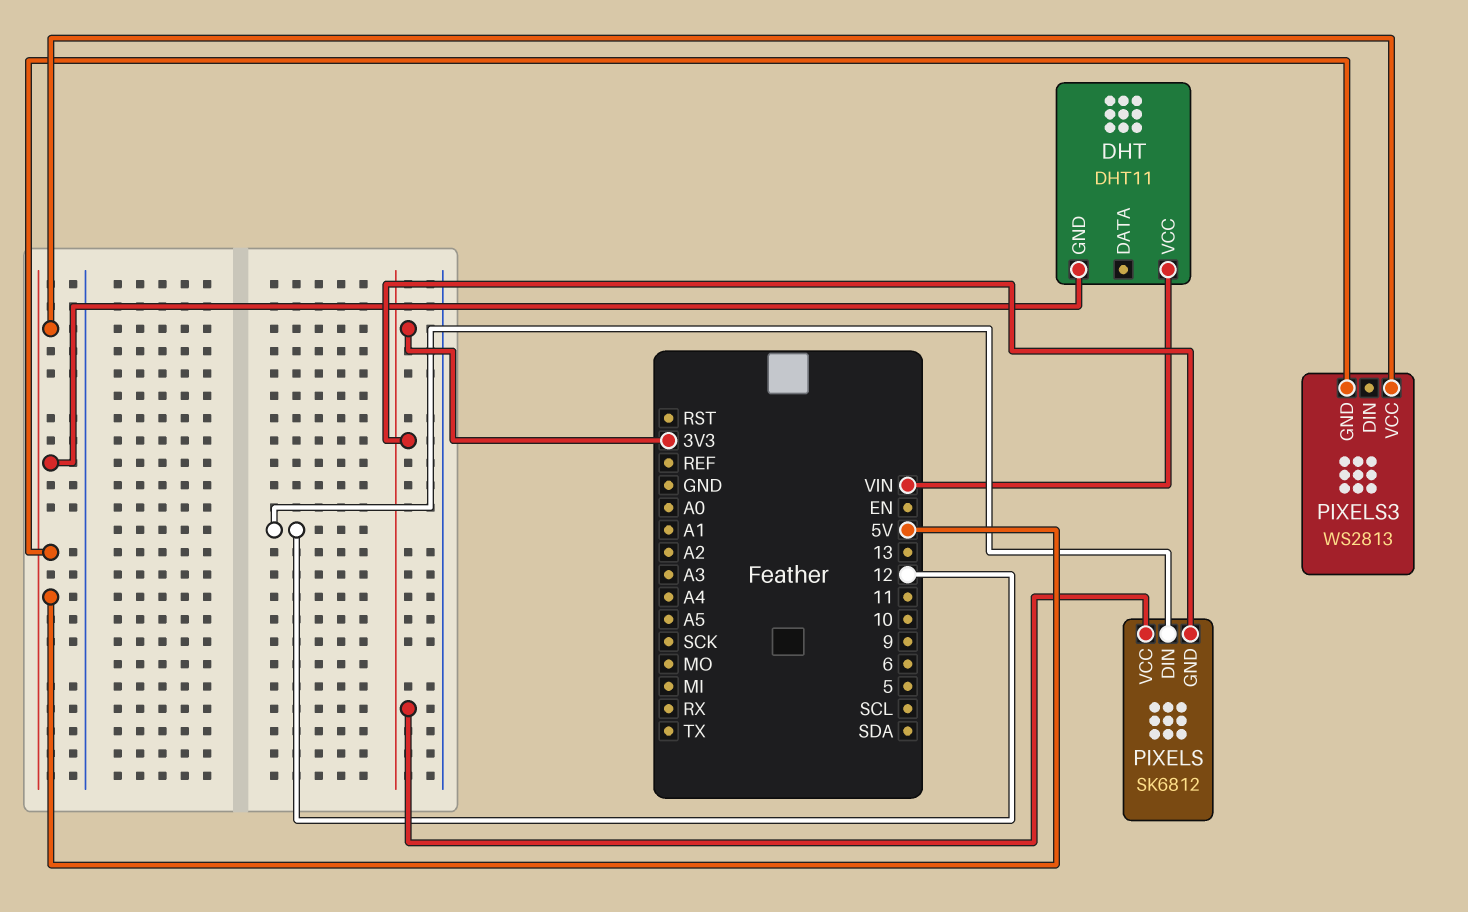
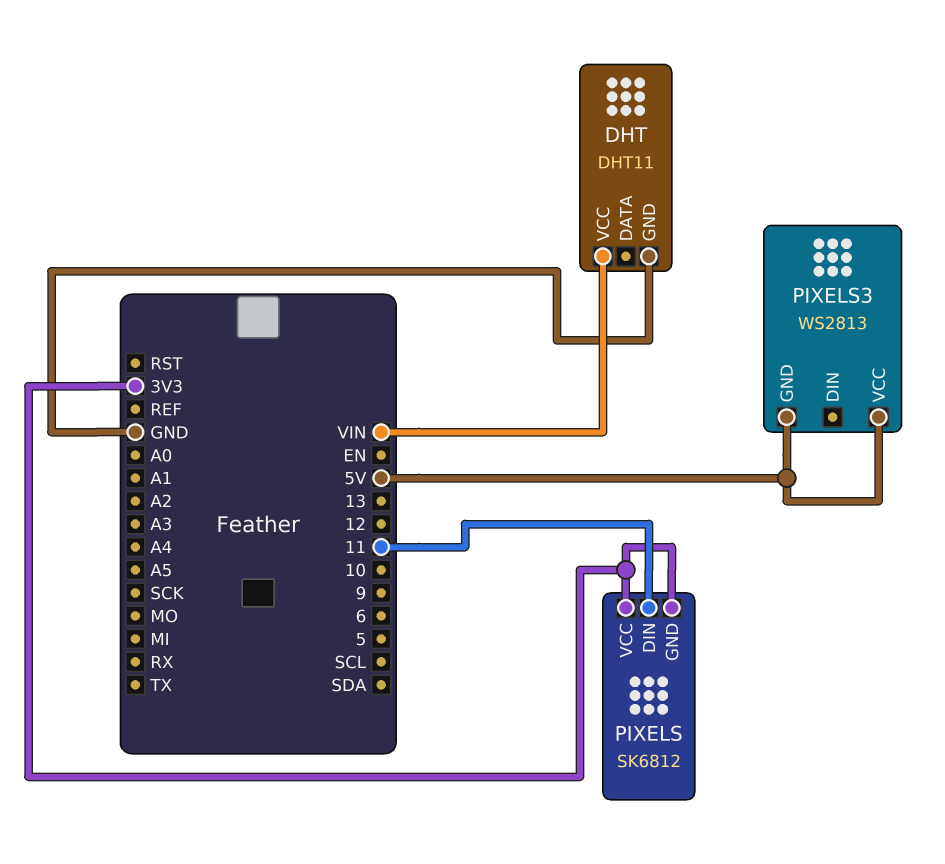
DHT pin GND: 5V -> GND
PIXELS pin DIN: 12 -> 11

